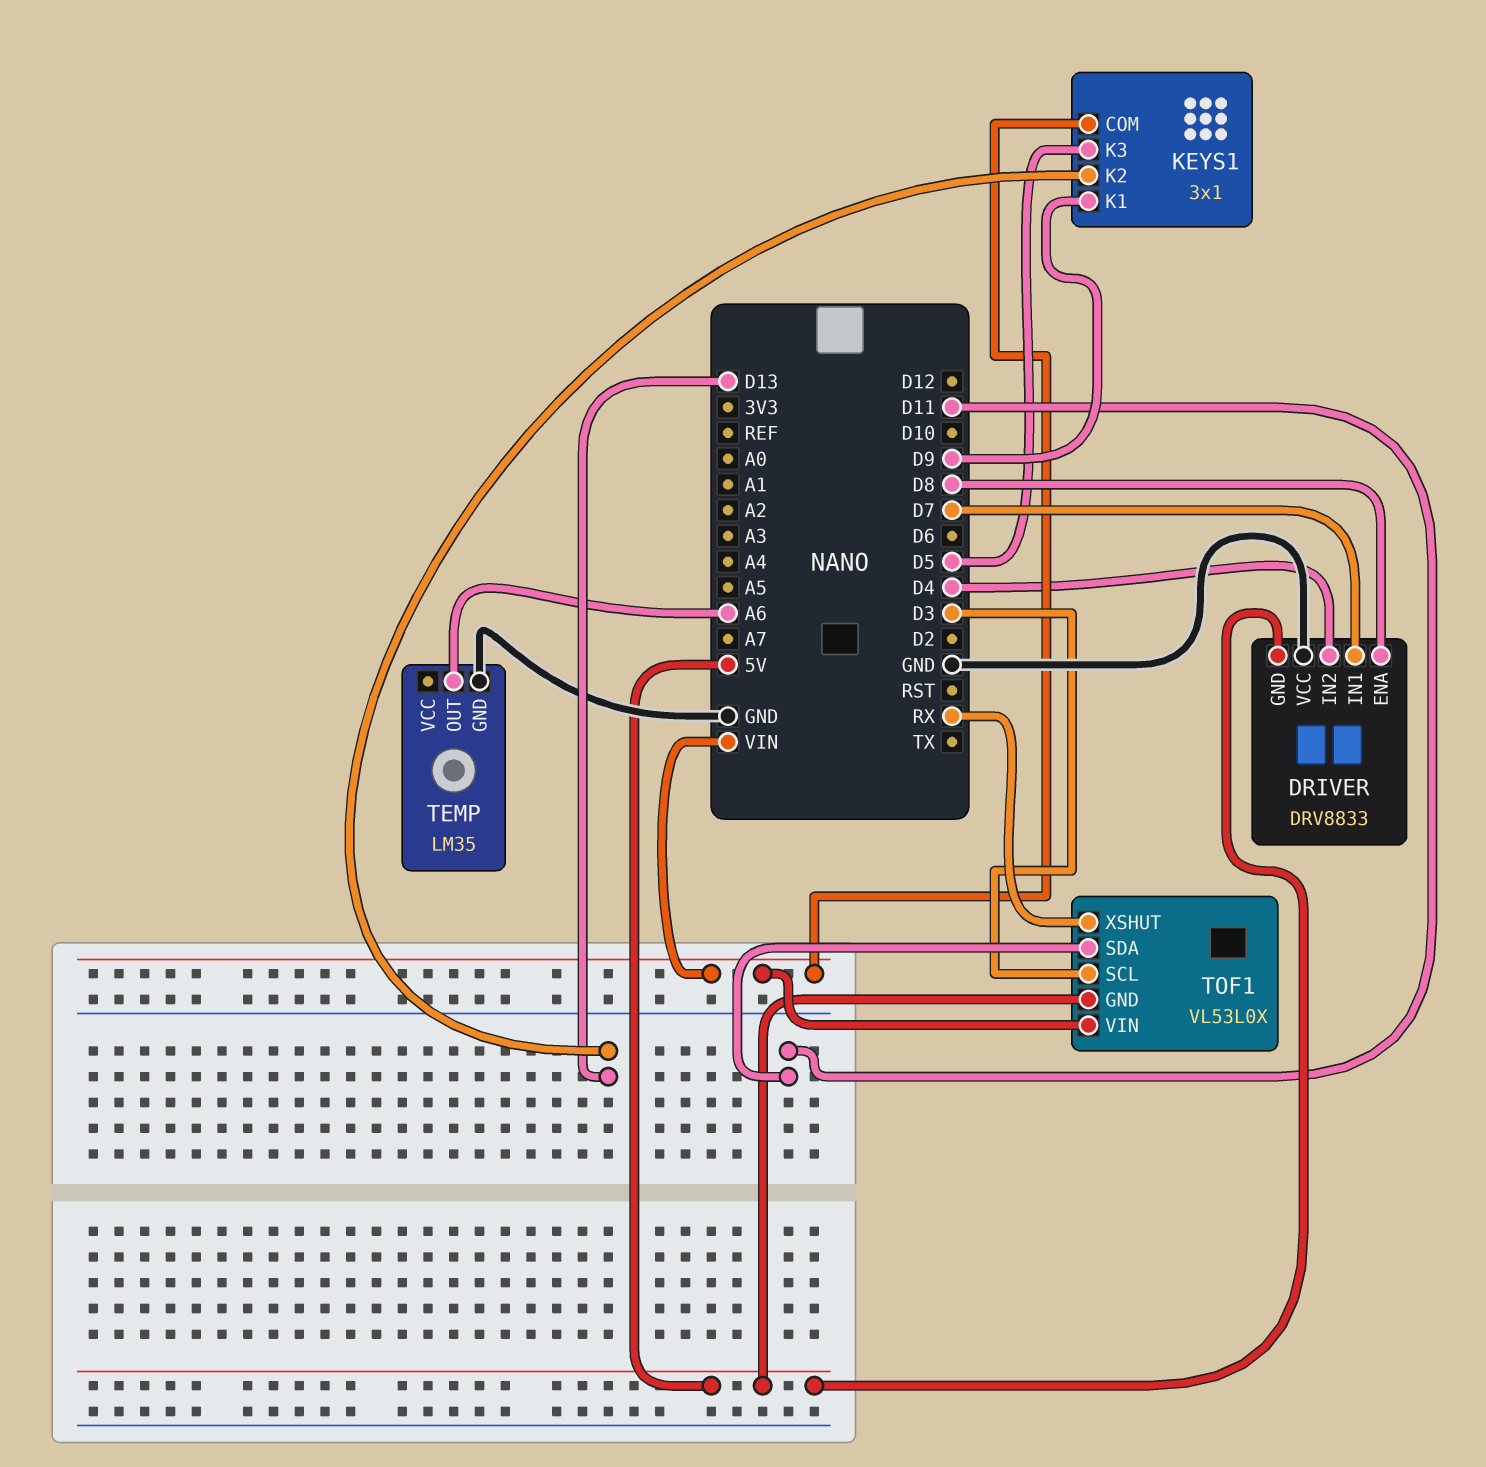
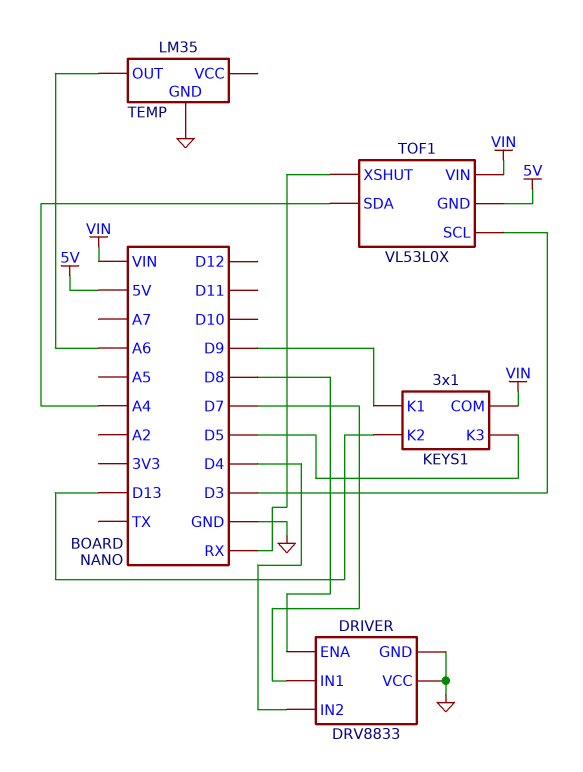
DRIVER pin GND: 5V -> GND
TOF1 pin SDA: D11 -> A4

